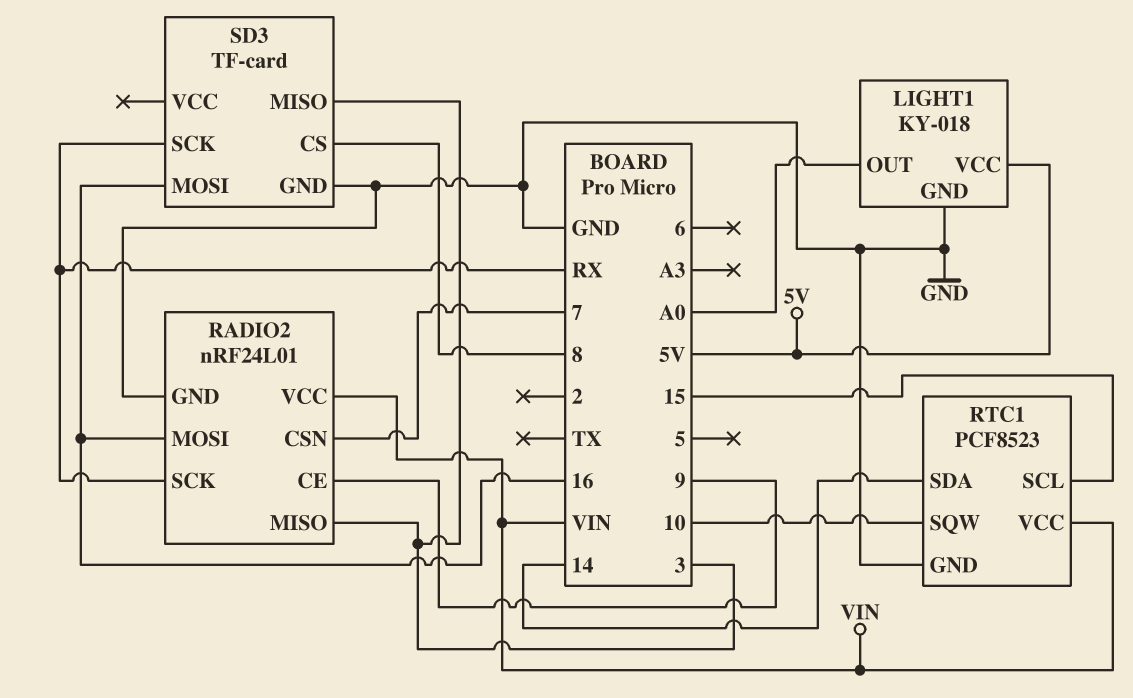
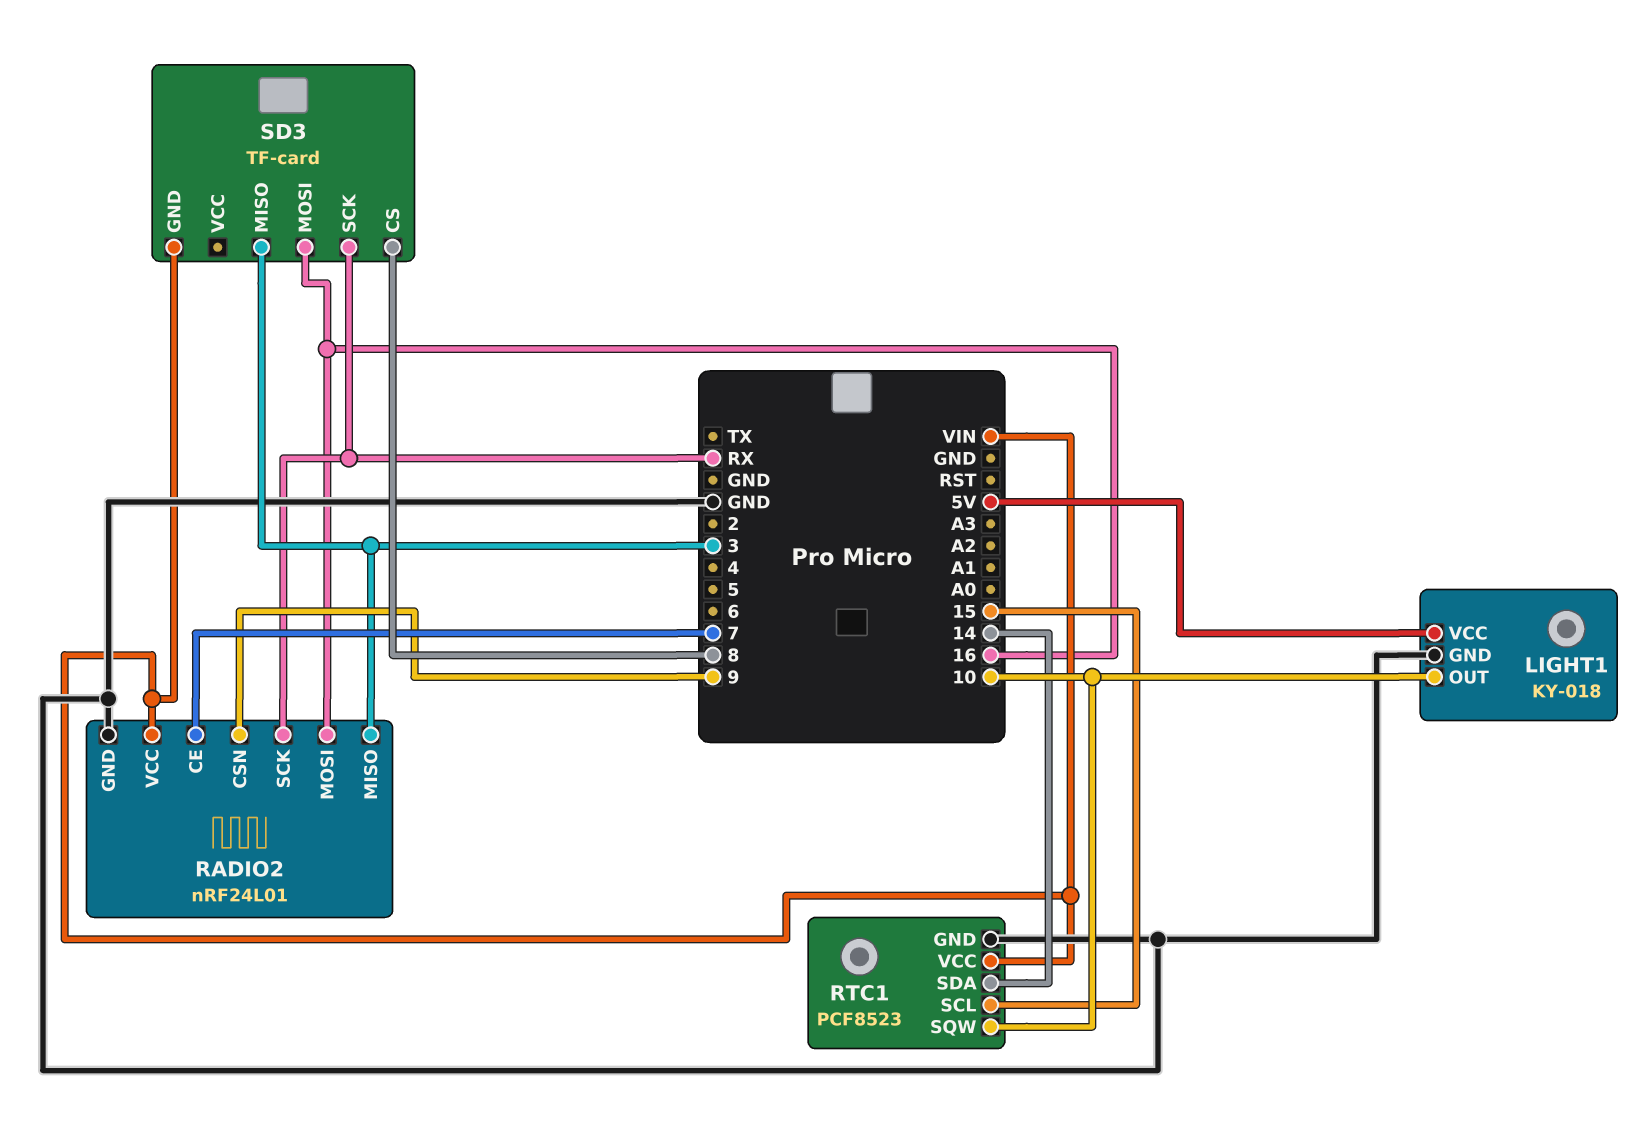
LIGHT1 pin OUT: A0 -> 10
RADIO2 pin CE: 9 -> 7
RADIO2 pin CSN: 7 -> 9
SD3 pin GND: GND -> VIN

